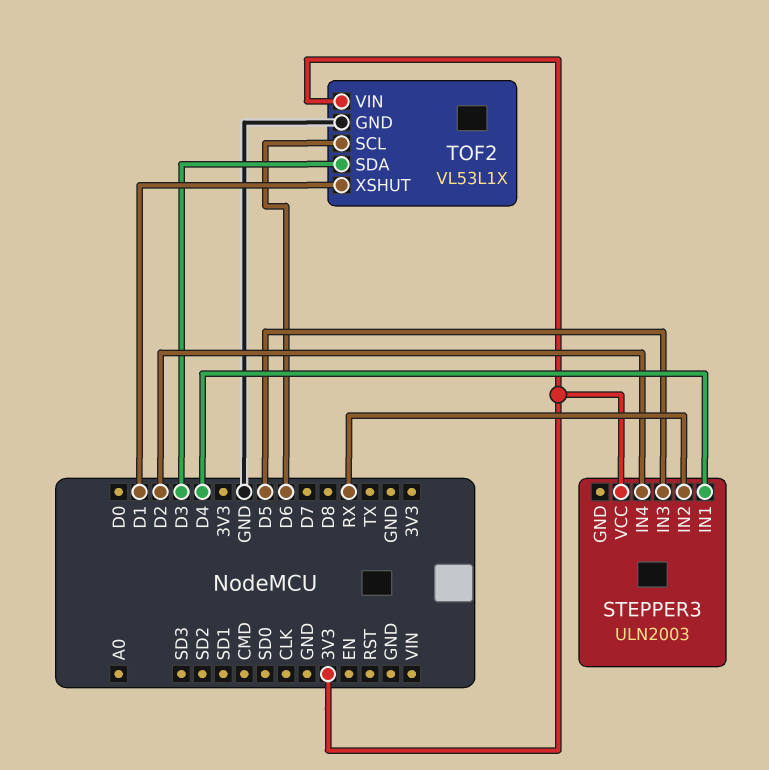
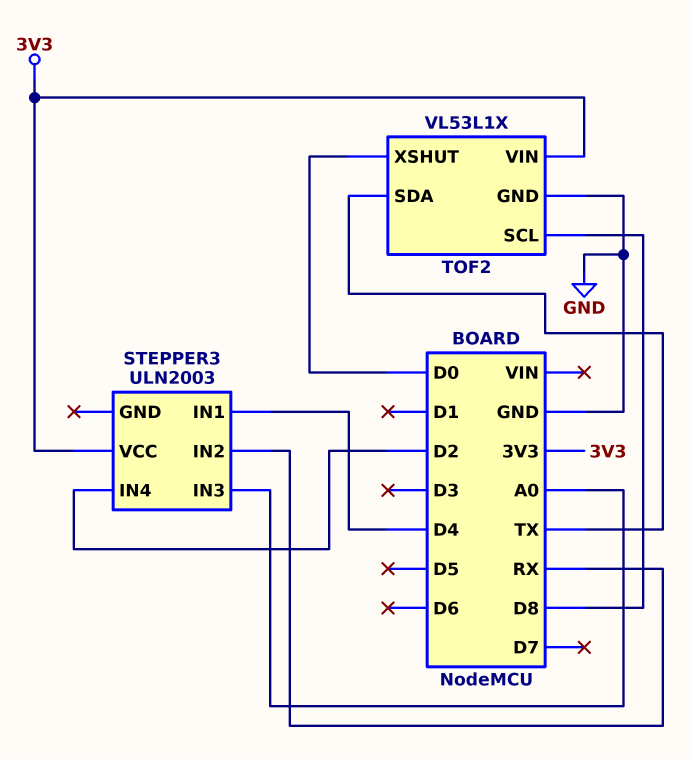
STEPPER3 pin IN3: D5 -> A0
TOF2 pin SCL: D6 -> D8
TOF2 pin SDA: D3 -> TX
TOF2 pin XSHUT: D1 -> D0

